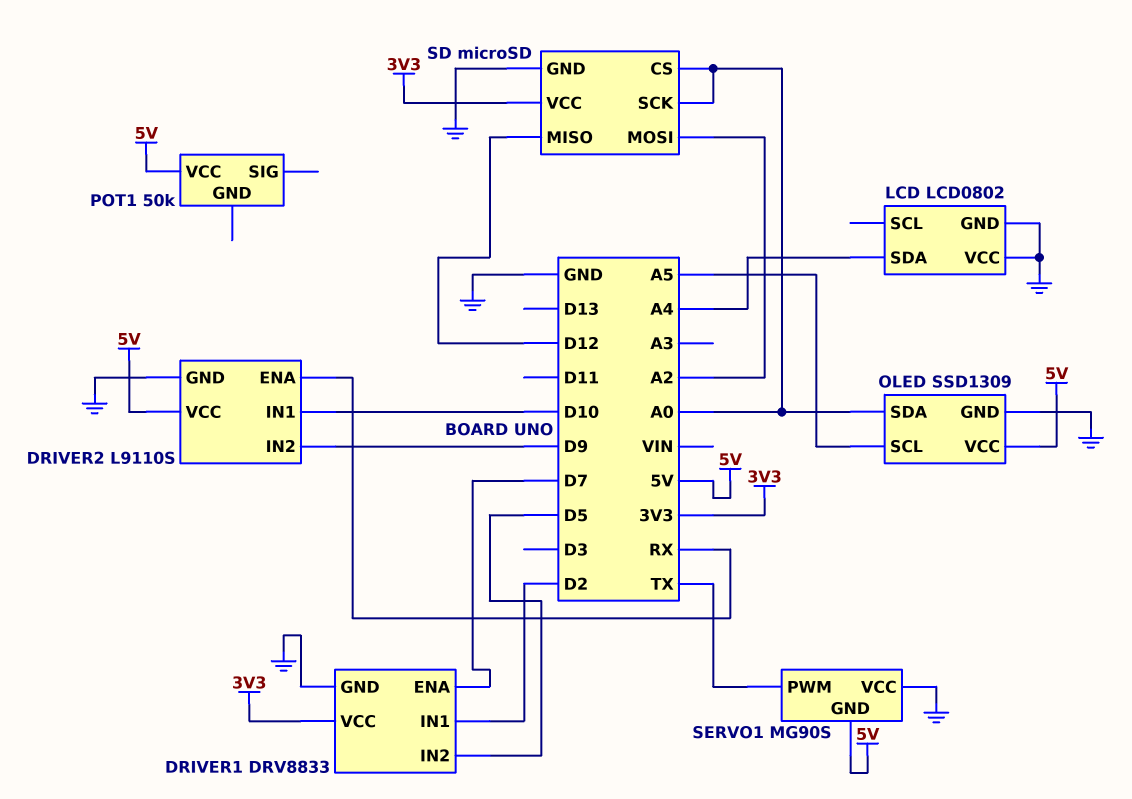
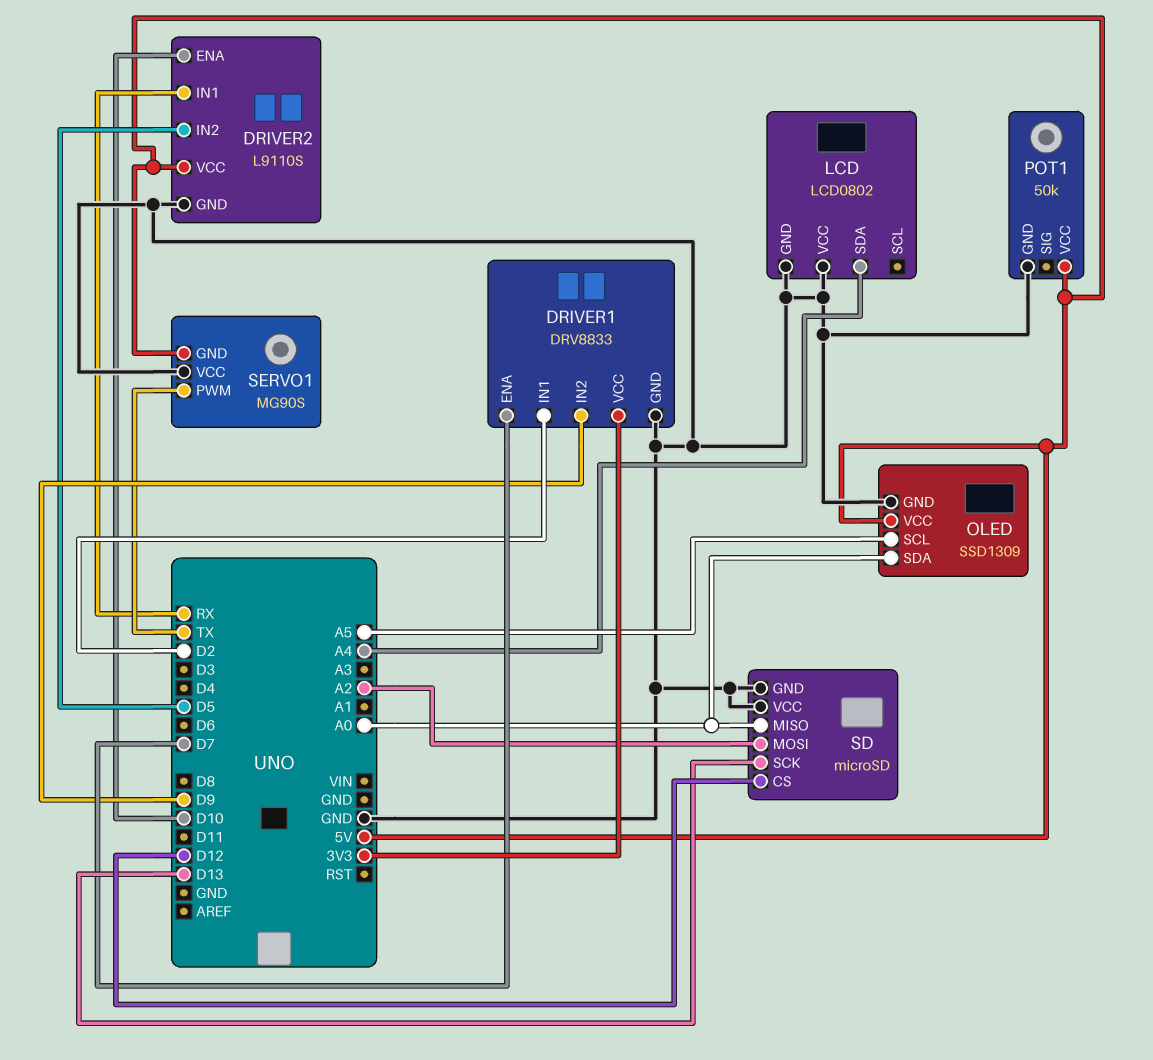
DRIVER1 pin IN2: D5 -> D9
DRIVER2 pin ENA: RX -> D10
DRIVER2 pin IN1: D10 -> RX
DRIVER2 pin IN2: D9 -> D5
POT1 pin GND: none -> GND
SD pin CS: A0 -> D12
SD pin MISO: D12 -> A0
SD pin SCK: A0 -> D13
SD pin VCC: 3V3 -> GND

